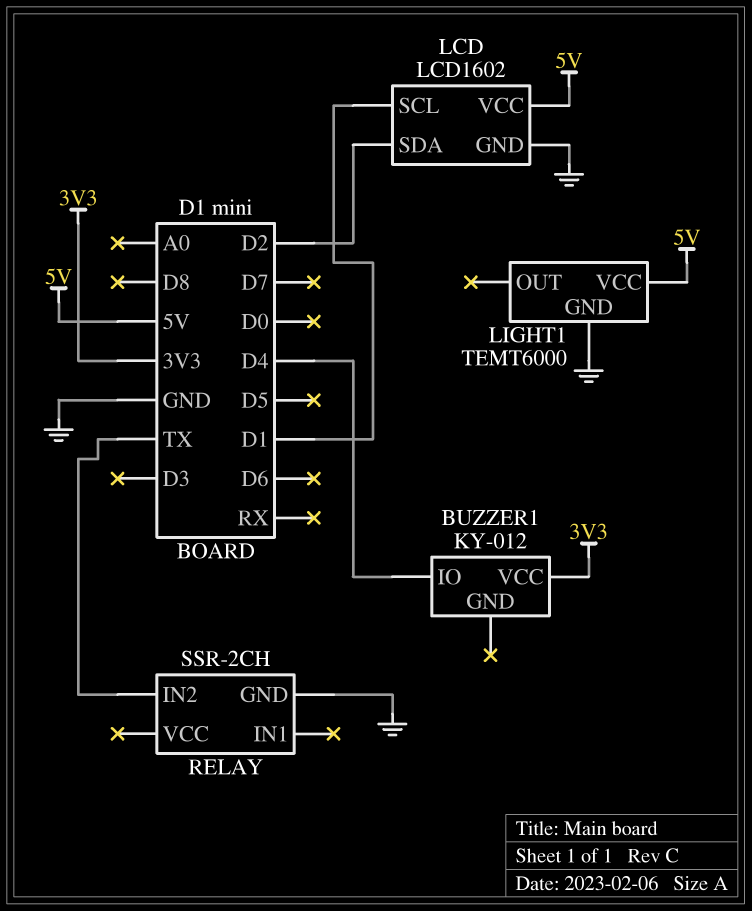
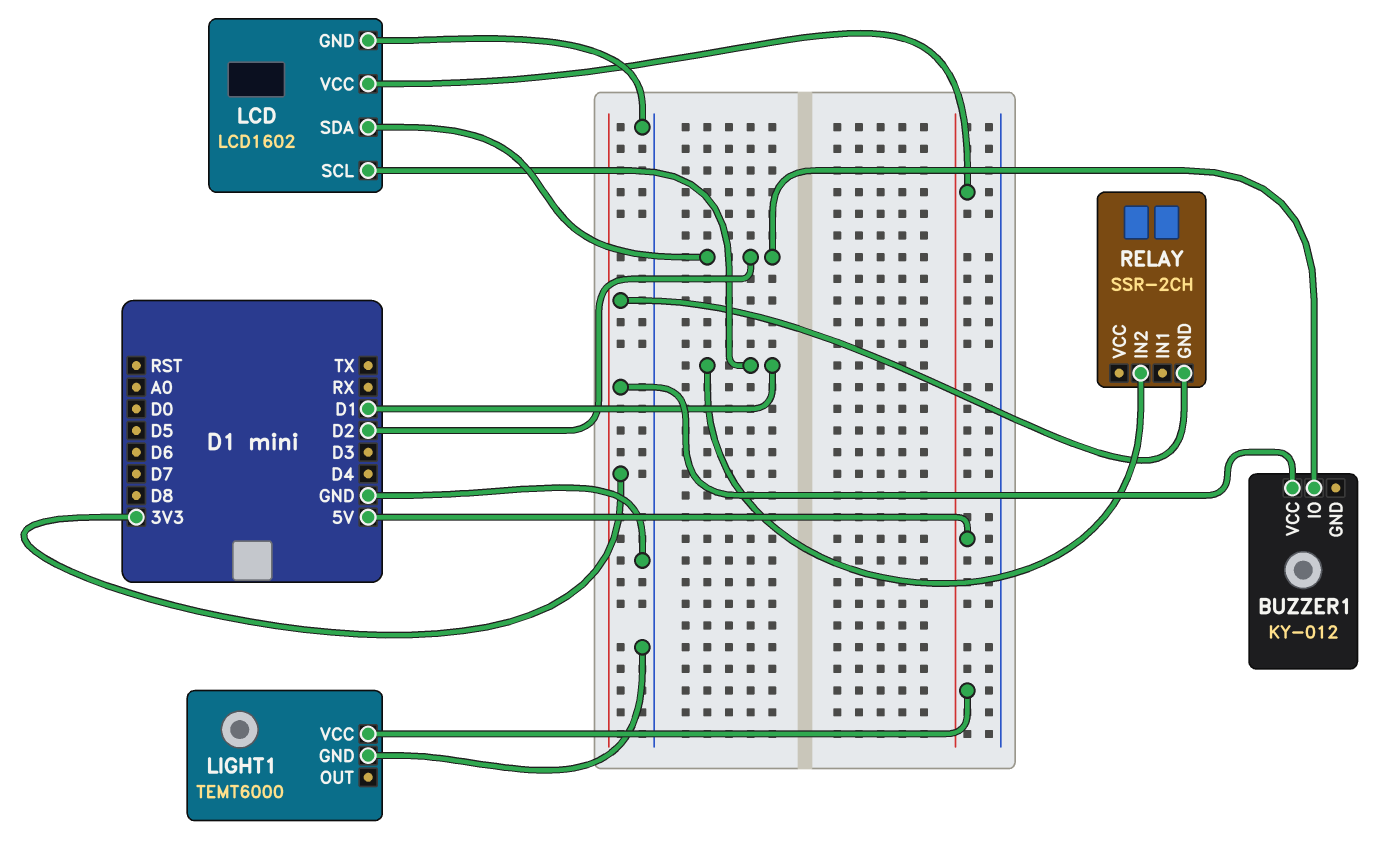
BUZZER1 pin IO: D4 -> D2
RELAY pin GND: GND -> 3V3
RELAY pin IN2: TX -> D1

